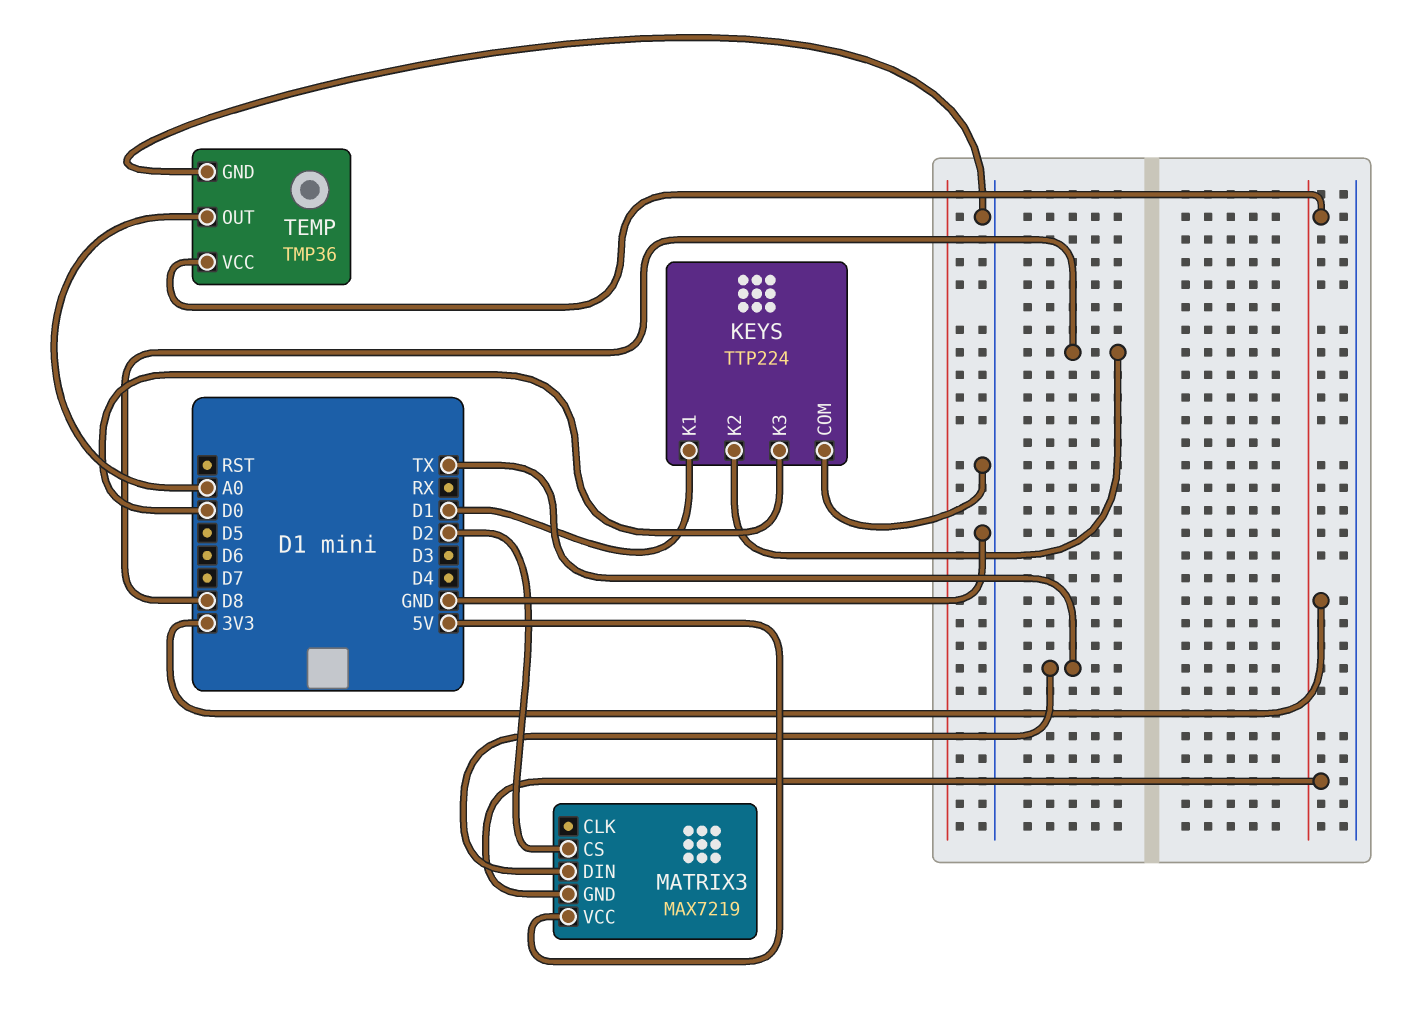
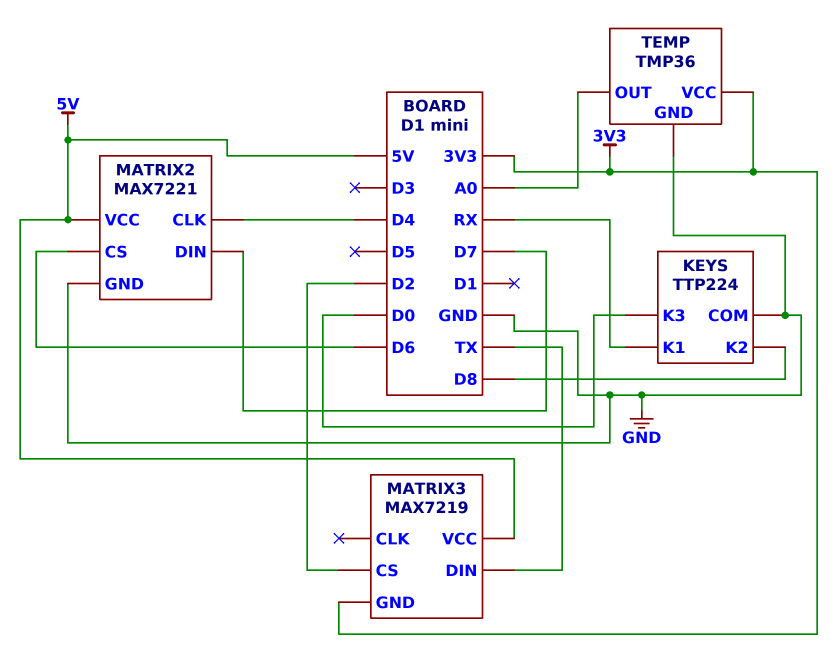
KEYS pin K1: D1 -> RX
MATRIX2: none -> MAX7221
MATRIX2 pin CLK: none -> D4
MATRIX2 pin CS: none -> D6
MATRIX2 pin DIN: none -> D7
MATRIX2 pin GND: none -> GND
MATRIX2 pin VCC: none -> 5V

